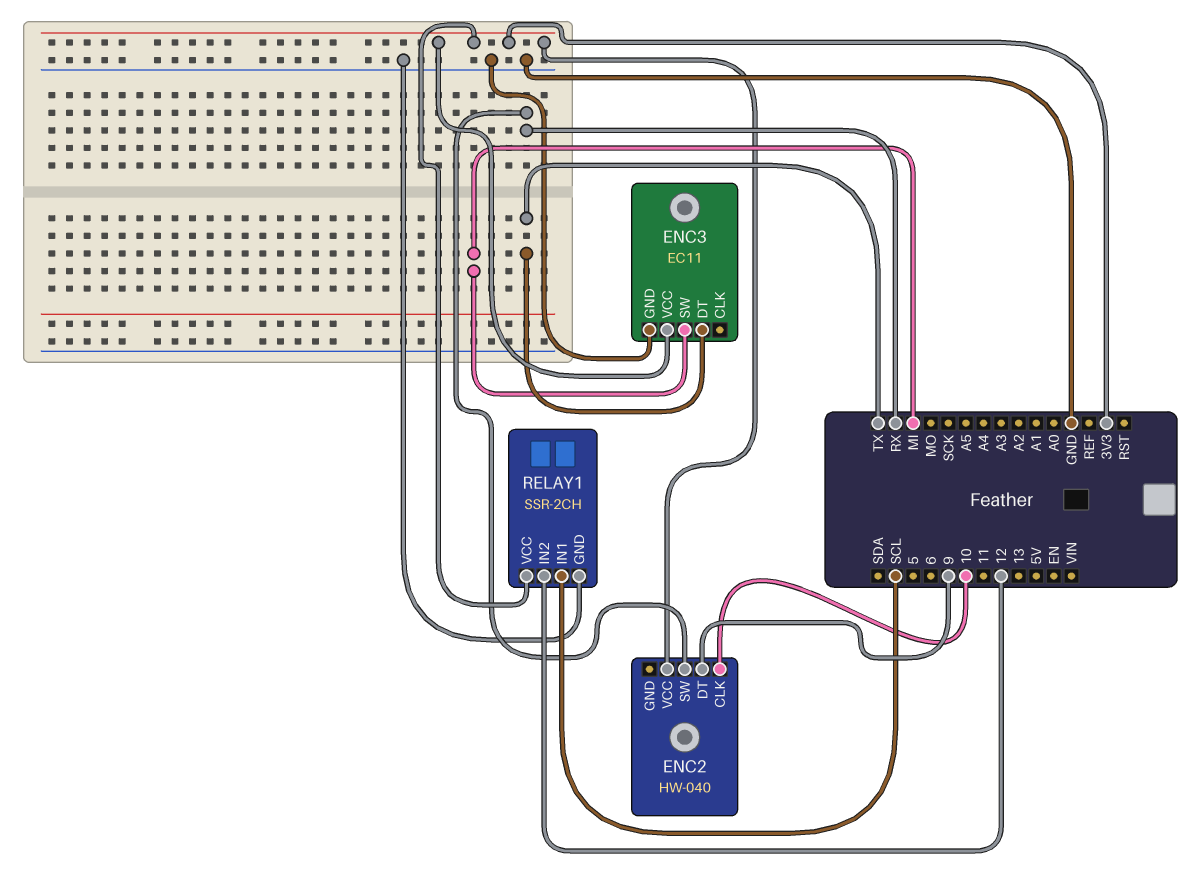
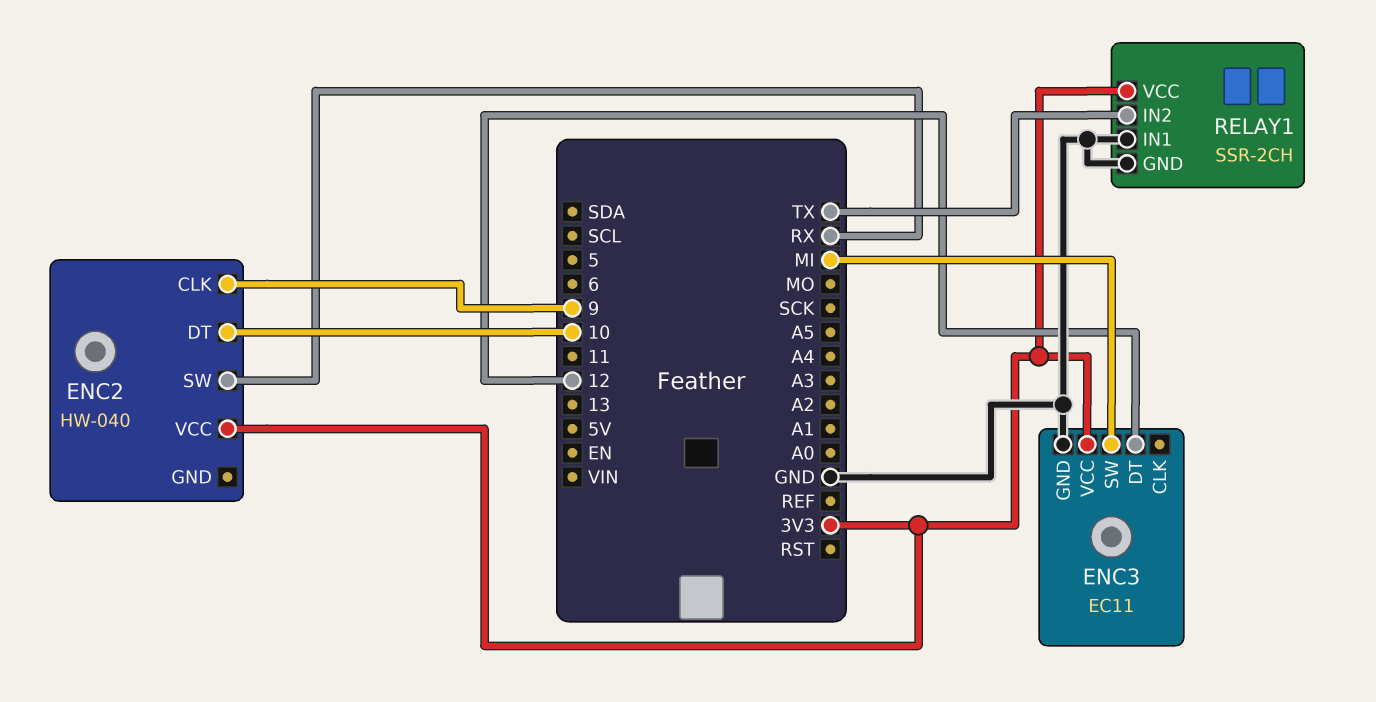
ENC2 pin CLK: 10 -> 9
ENC2 pin DT: 9 -> 10
ENC3 pin DT: TX -> 12
RELAY1 pin IN1: SCL -> GND
RELAY1 pin IN2: 12 -> TX

